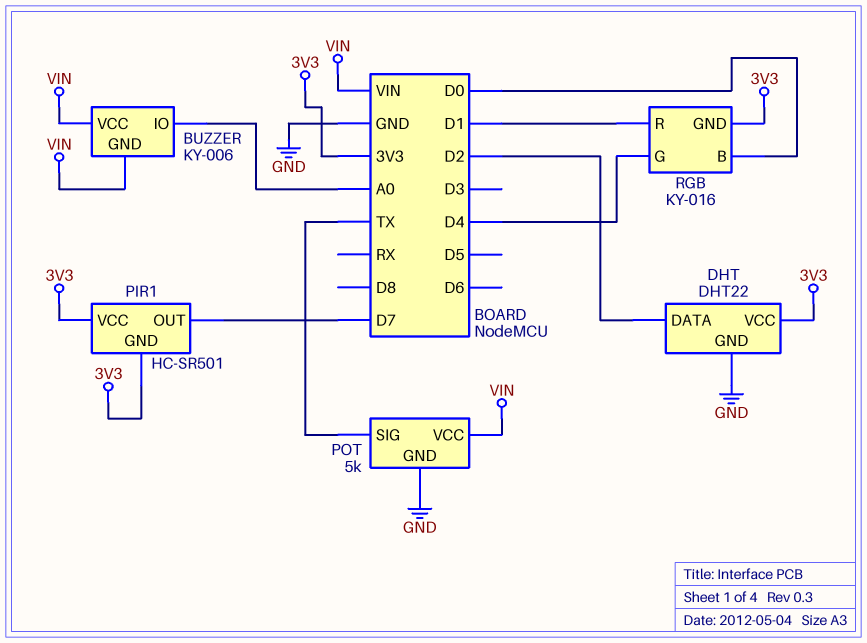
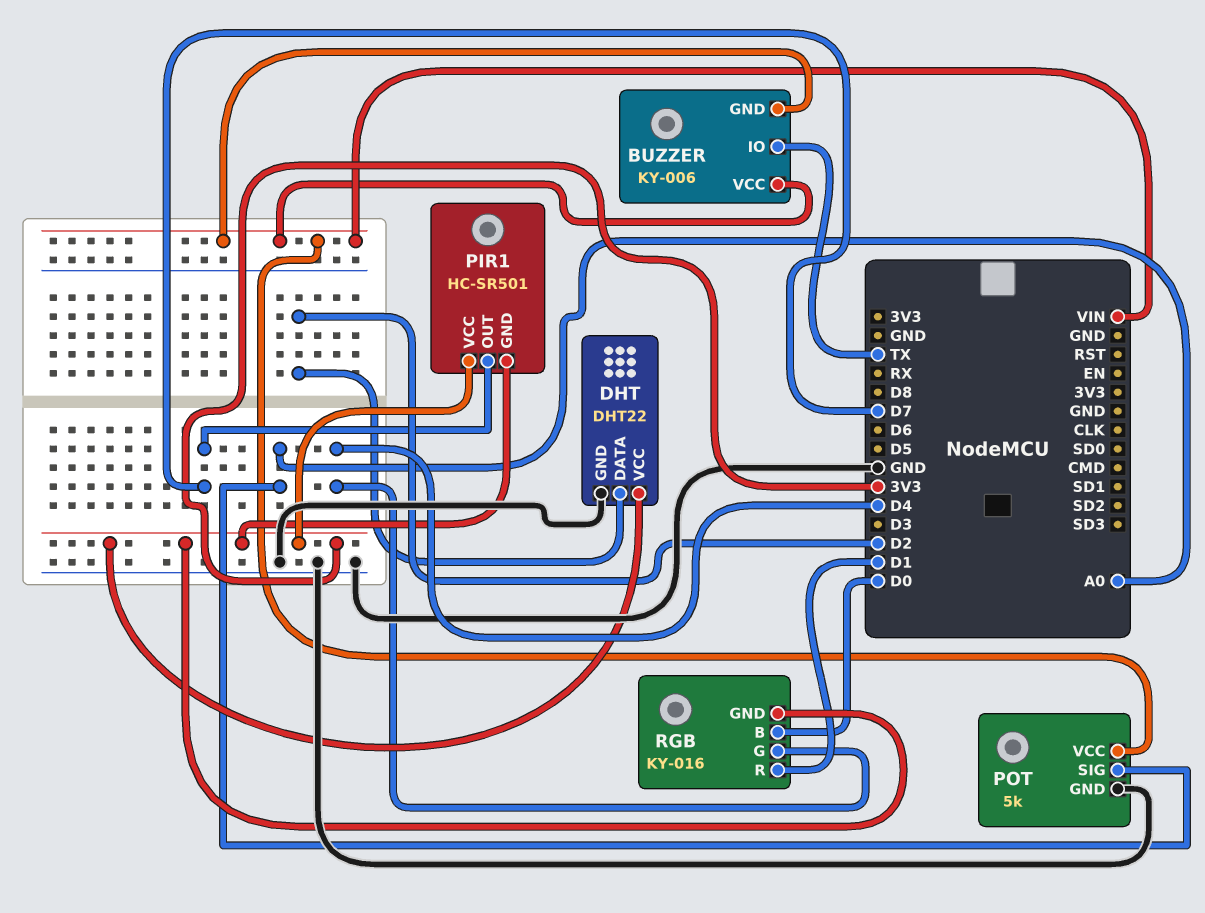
BUZZER pin IO: A0 -> TX
POT pin SIG: TX -> A0

